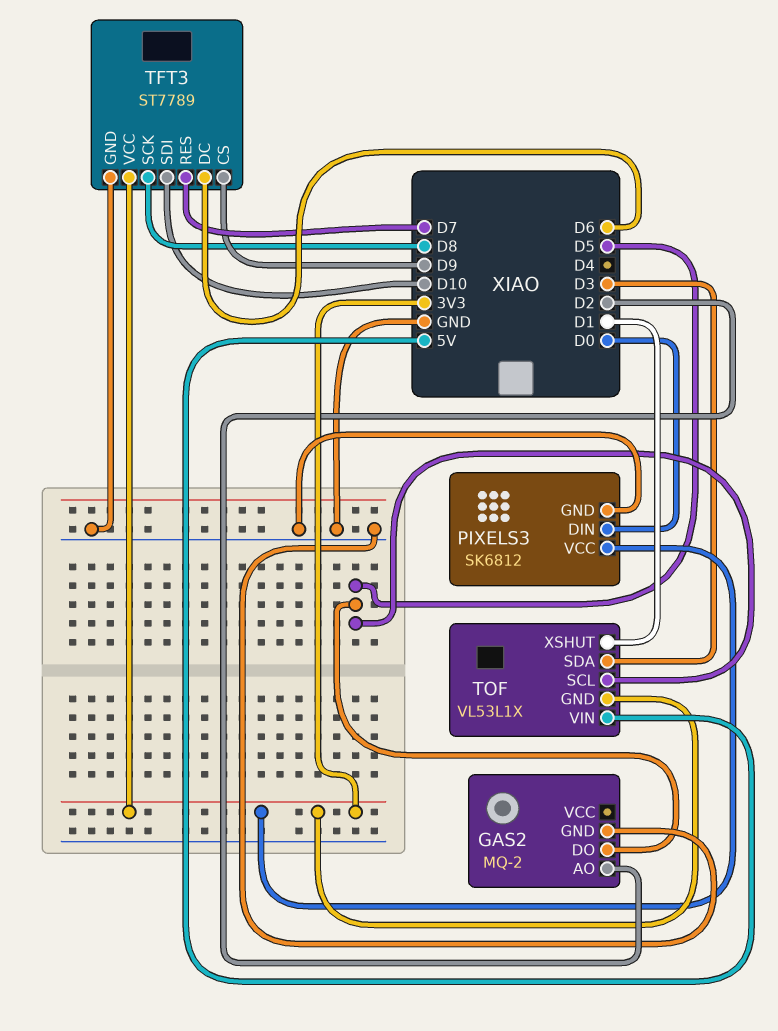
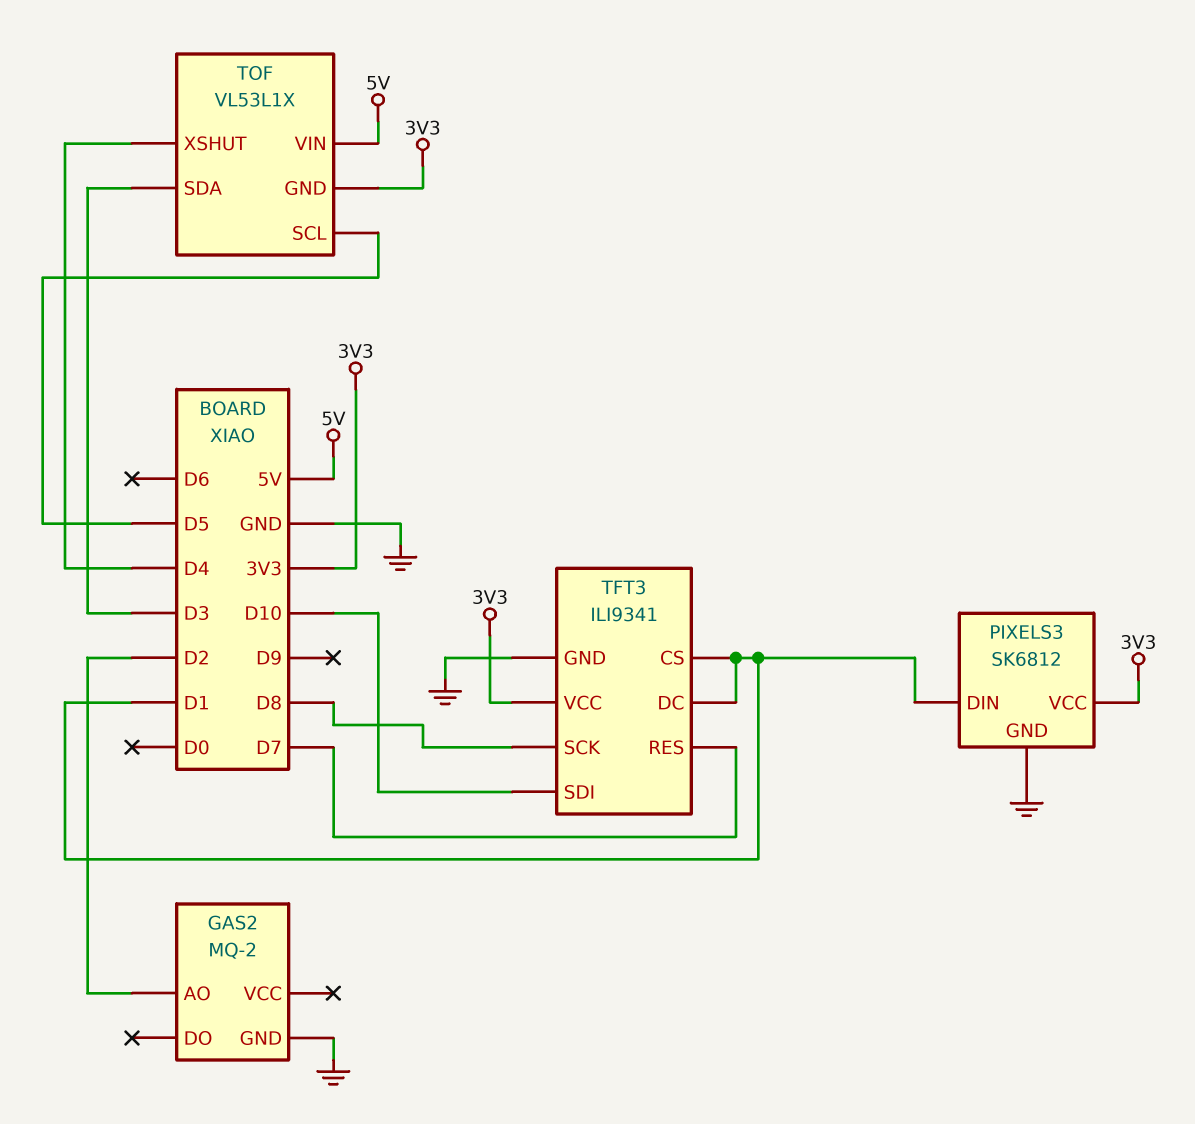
GAS2 pin DO: D5 -> none
PIXELS3 pin DIN: D0 -> D1
TFT3: ST7789 -> ILI9341
TFT3 pin CS: D9 -> D1
TFT3 pin DC: D6 -> D1
TOF pin XSHUT: D1 -> D4

